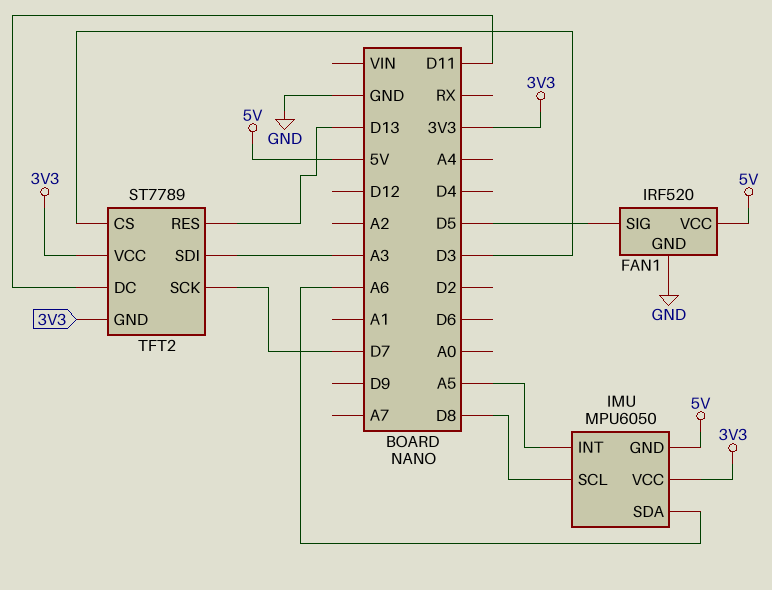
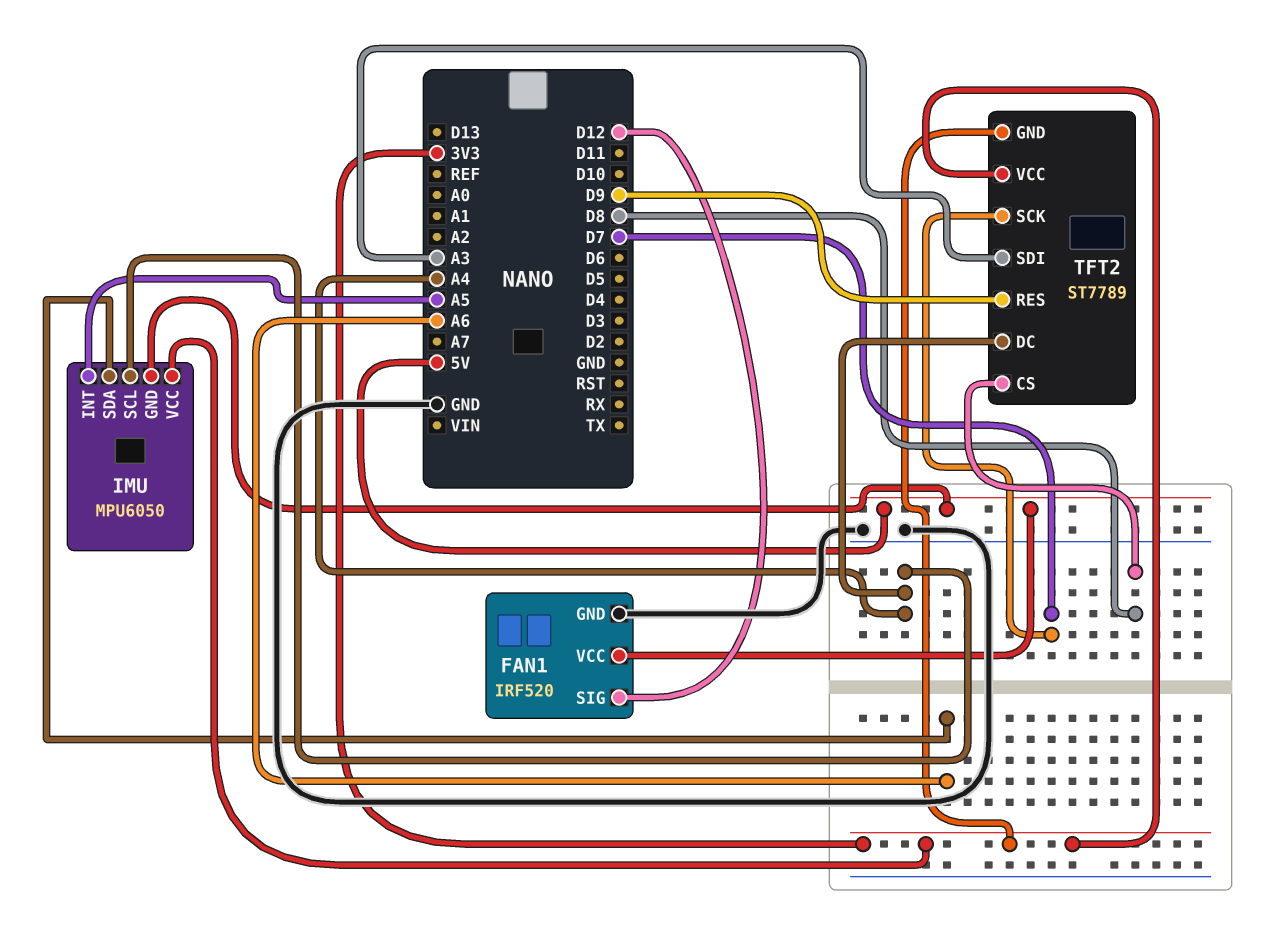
FAN1 pin SIG: D5 -> D12
IMU pin SCL: D8 -> A4
TFT2 pin CS: D3 -> D8
TFT2 pin DC: D11 -> A4
TFT2 pin RES: D13 -> D9

